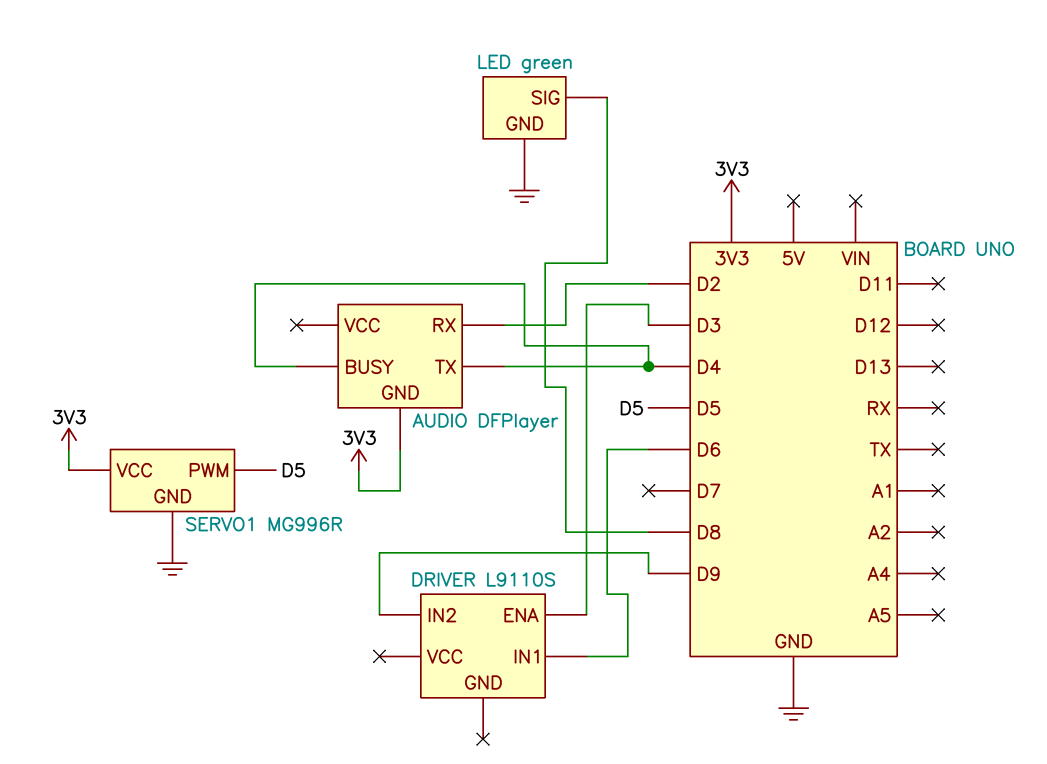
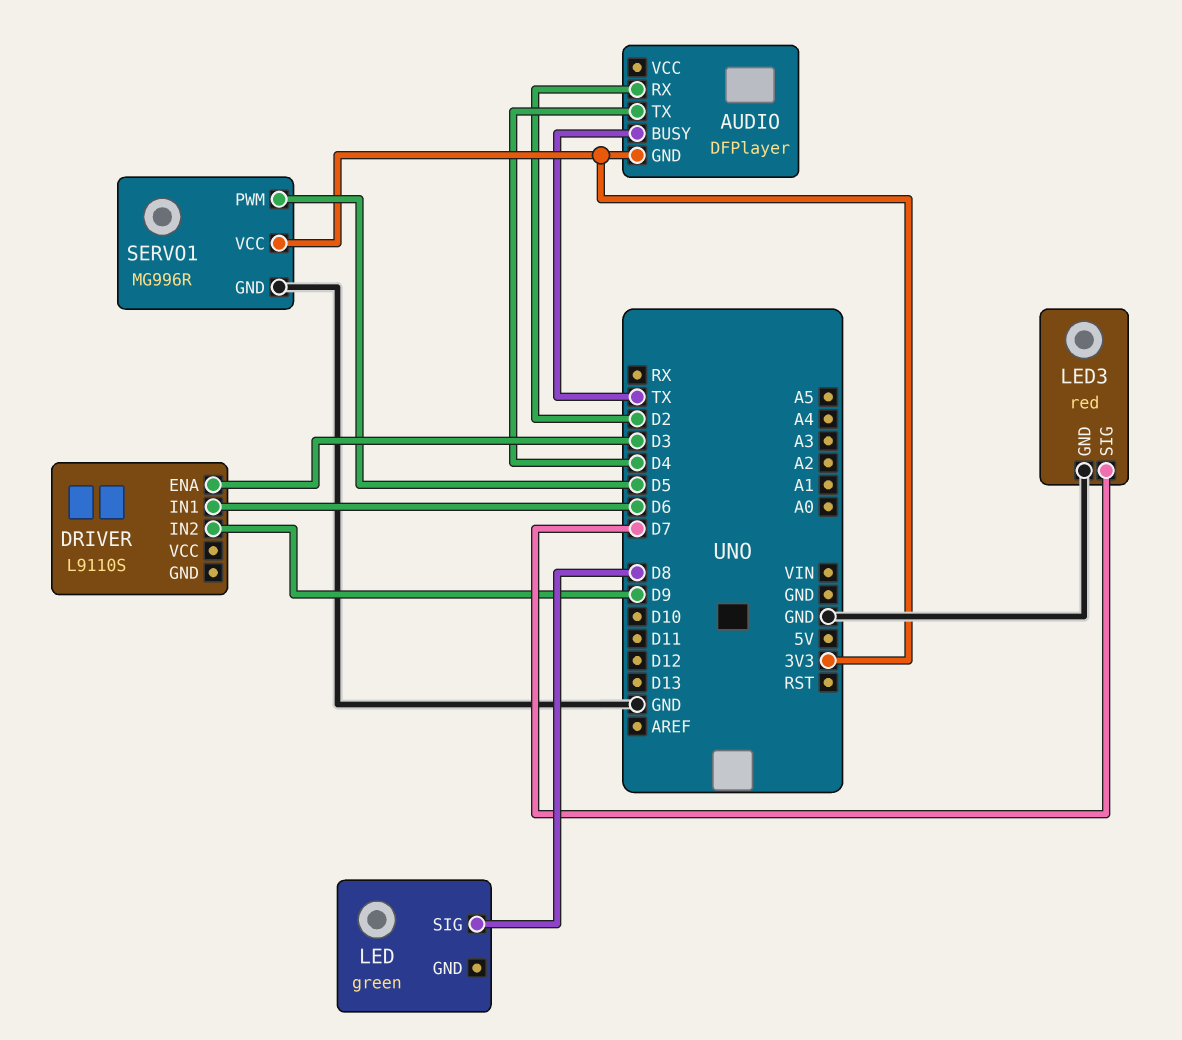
AUDIO pin BUSY: D4 -> TX
LED pin GND: GND -> none
LED3: none -> red
LED3 pin GND: none -> GND
LED3 pin SIG: none -> D7

